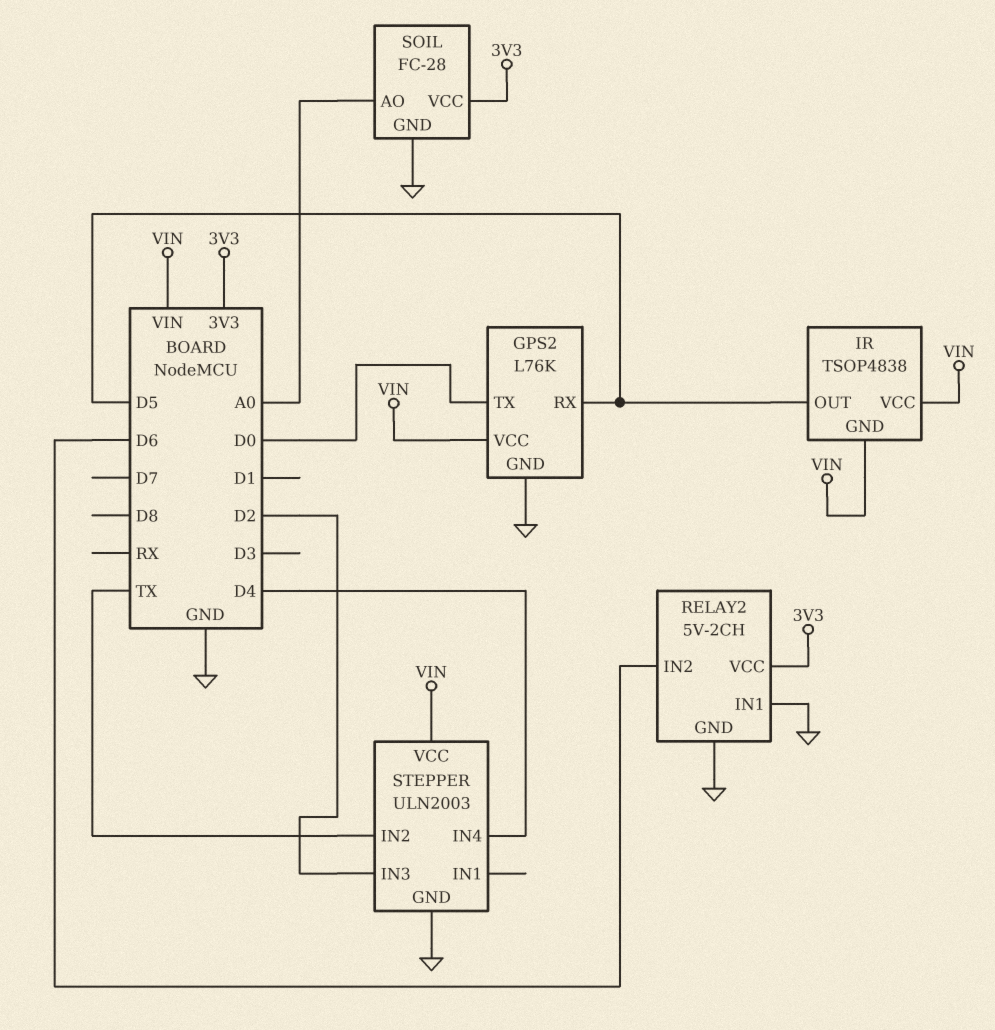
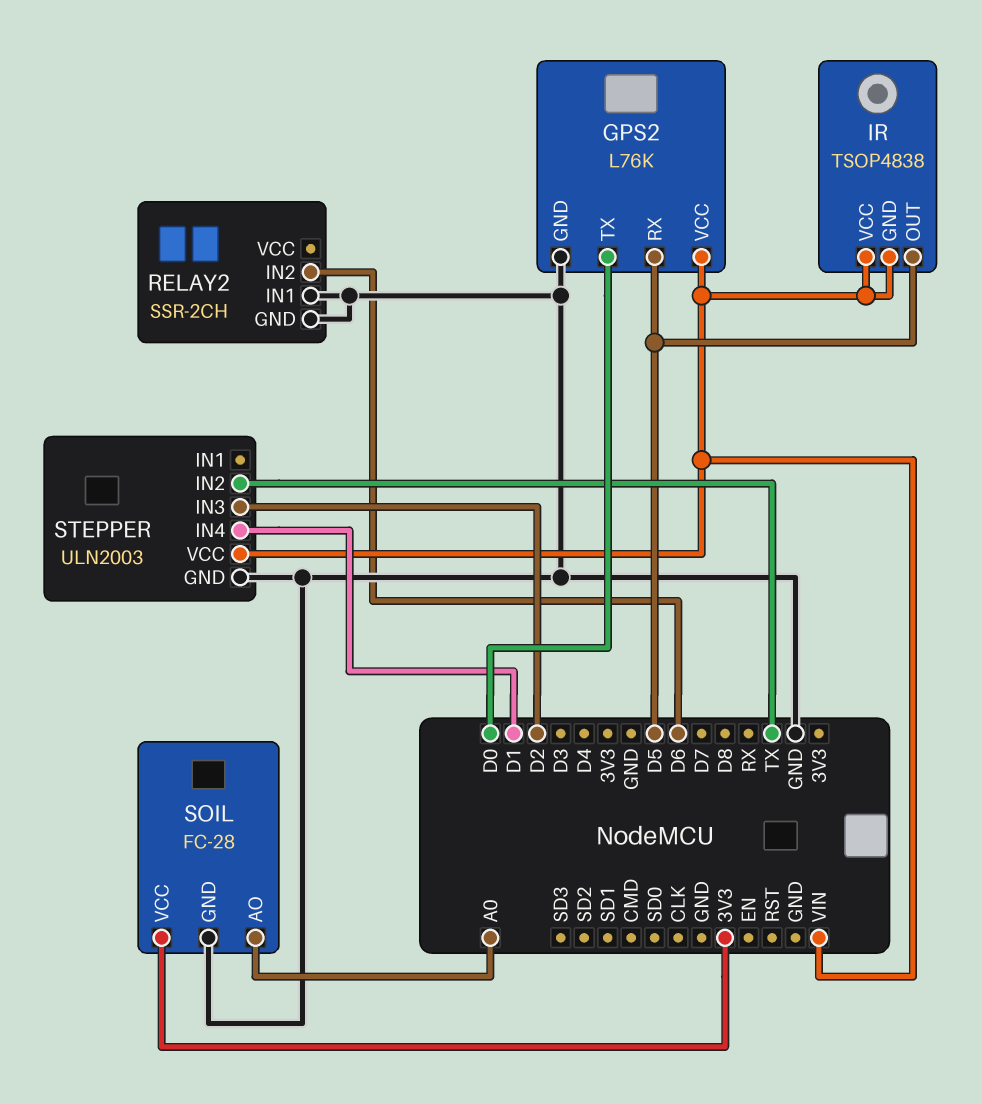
RELAY2: 5V-2CH -> SSR-2CH
RELAY2 pin VCC: 3V3 -> none
STEPPER pin IN4: D4 -> D1

